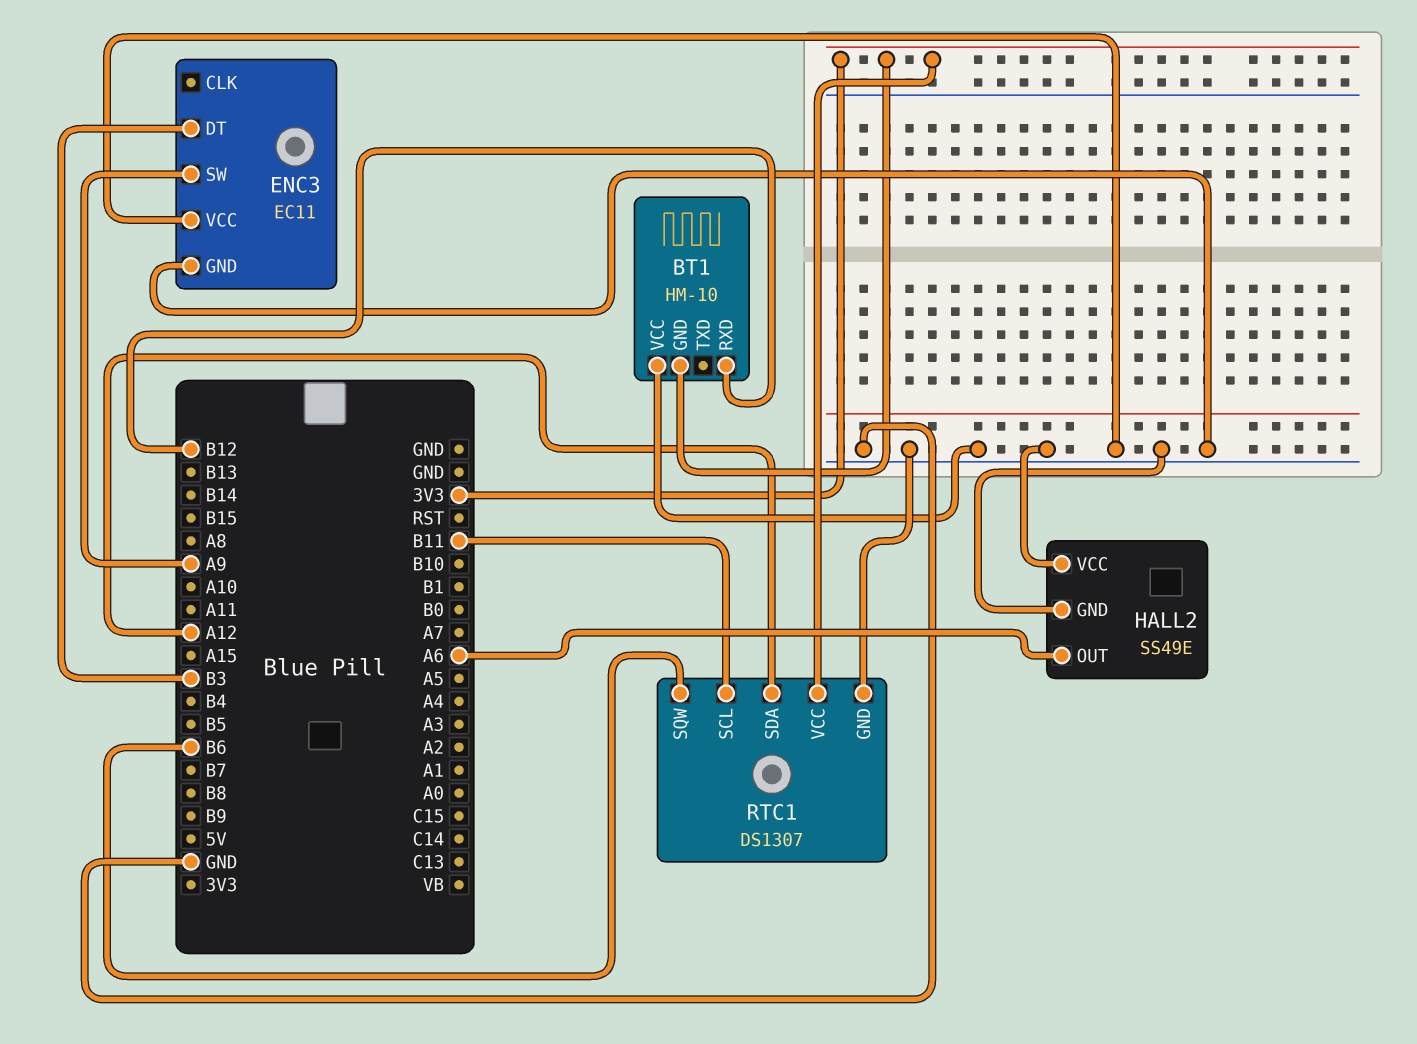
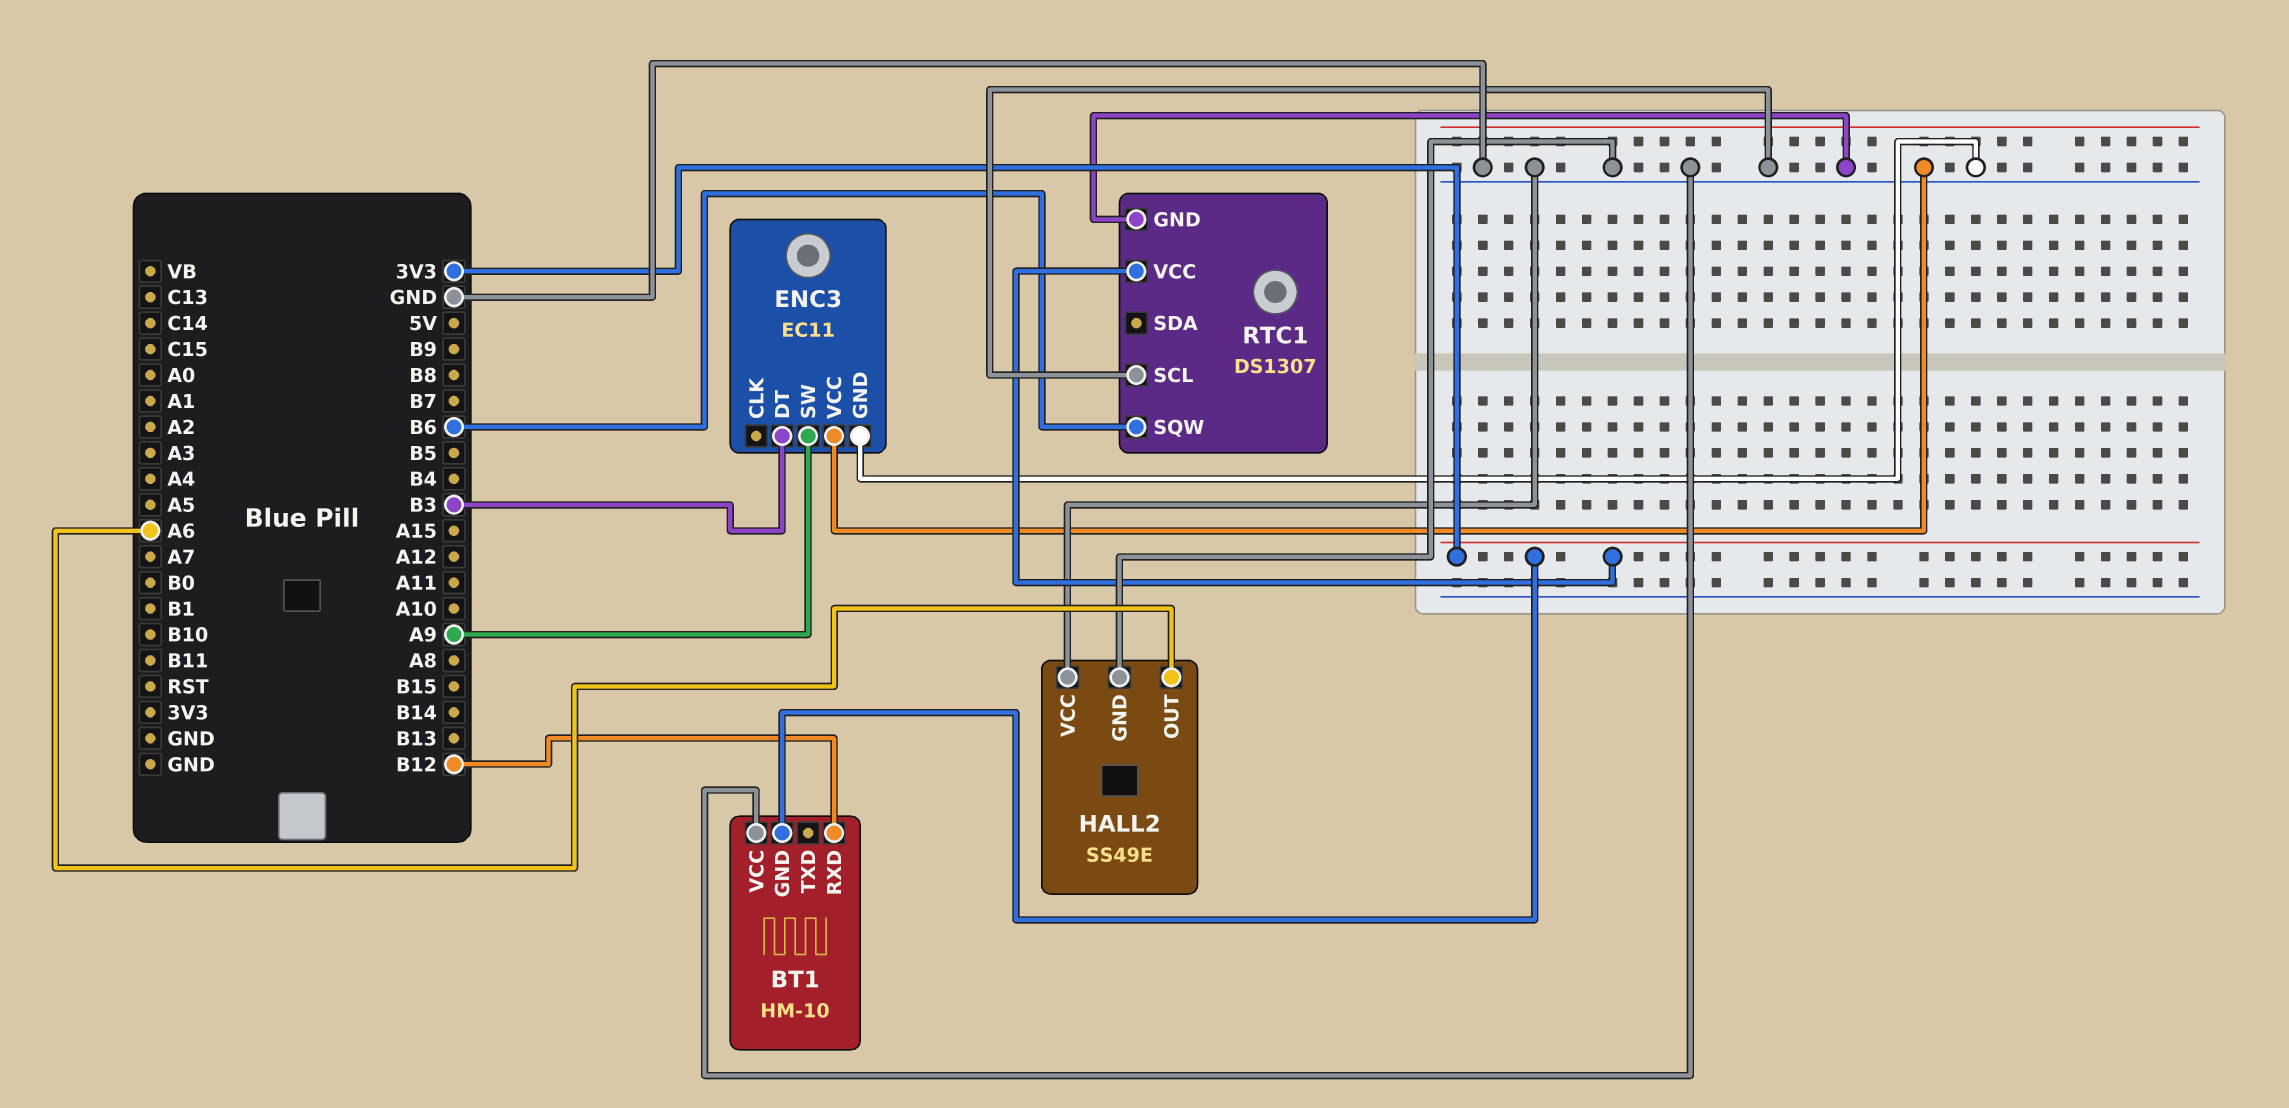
RTC1 pin SCL: B11 -> GND
RTC1 pin SDA: A12 -> none

